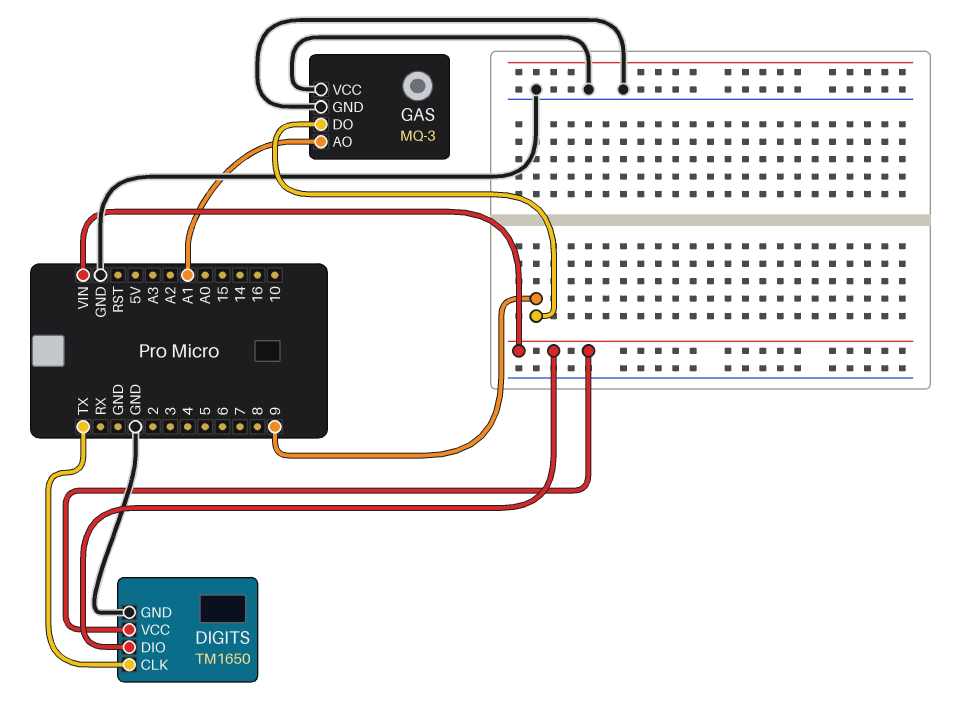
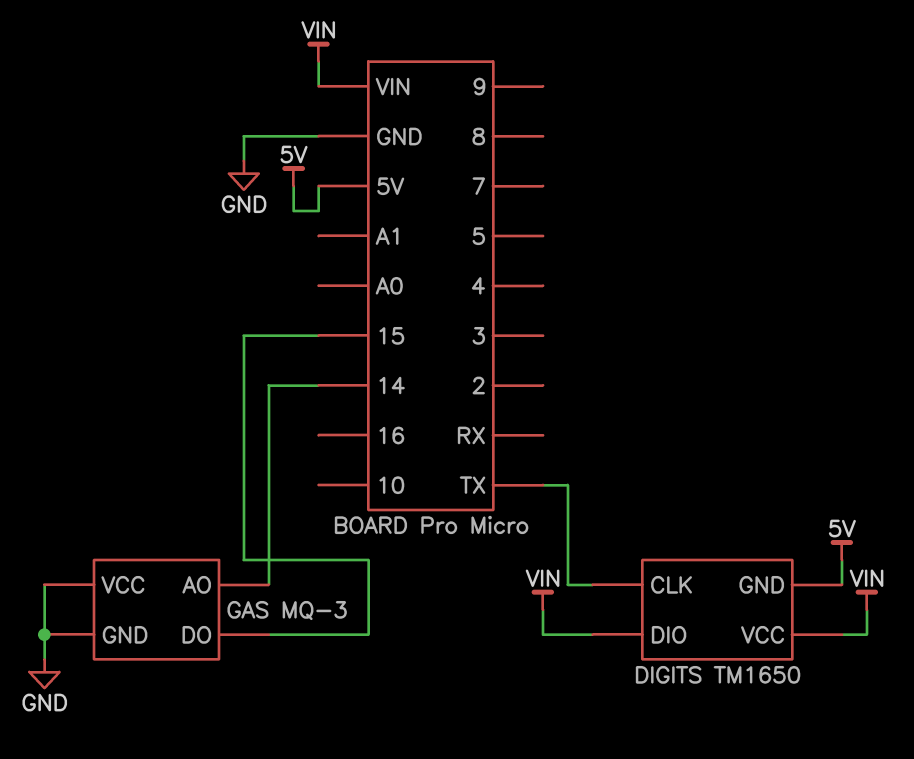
DIGITS pin GND: GND -> 5V
GAS pin AO: A1 -> 14
GAS pin DO: 9 -> 15

